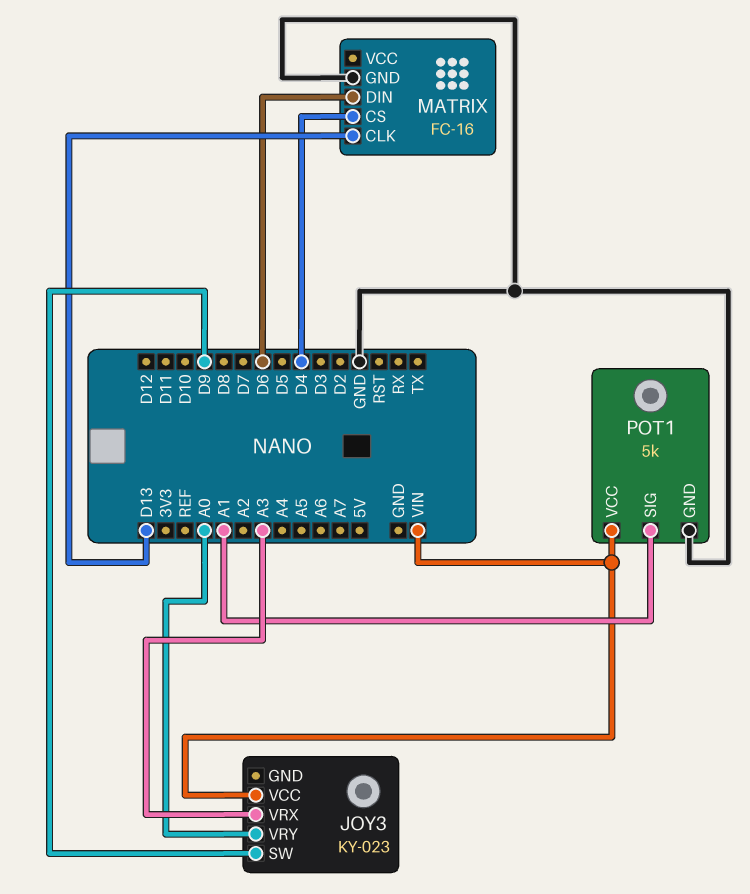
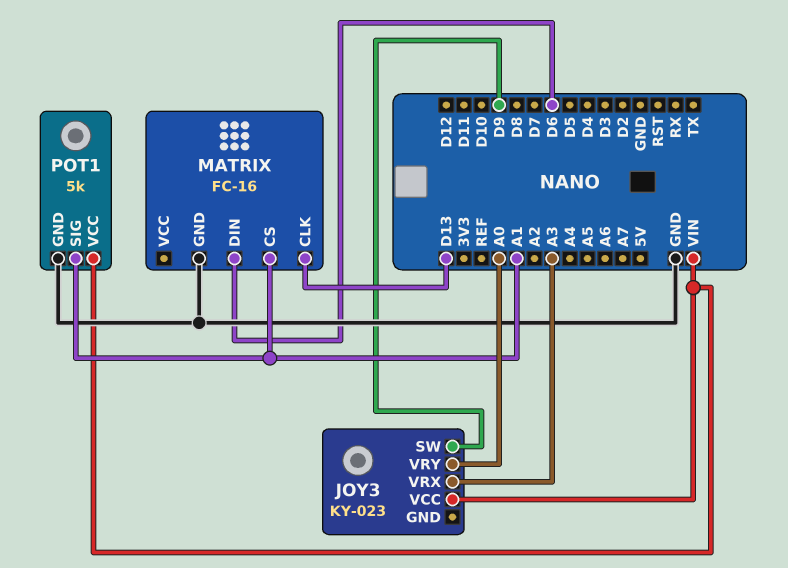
MATRIX pin CS: D4 -> A1

